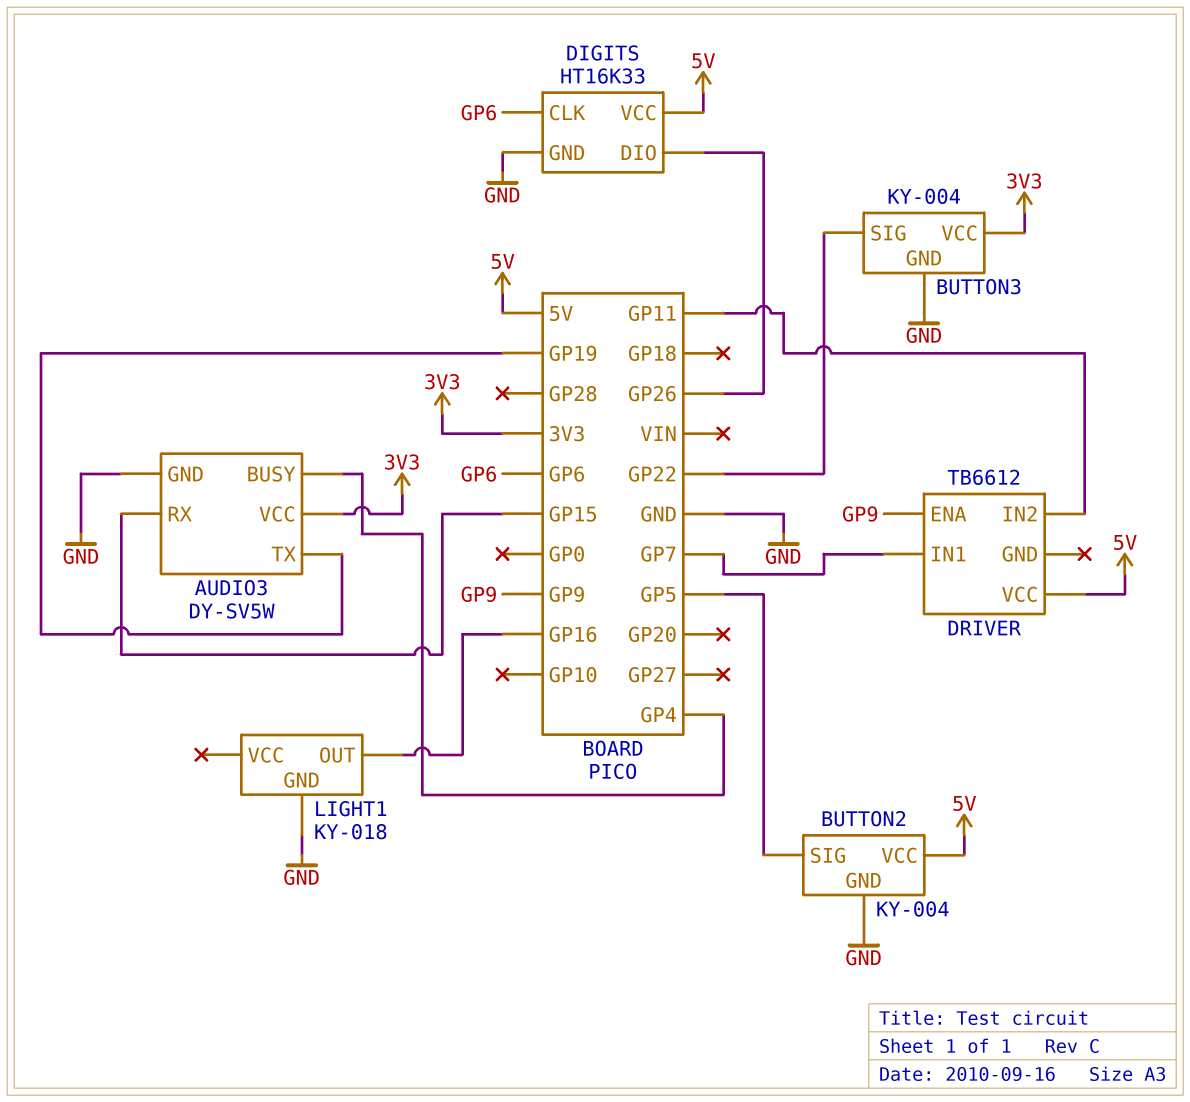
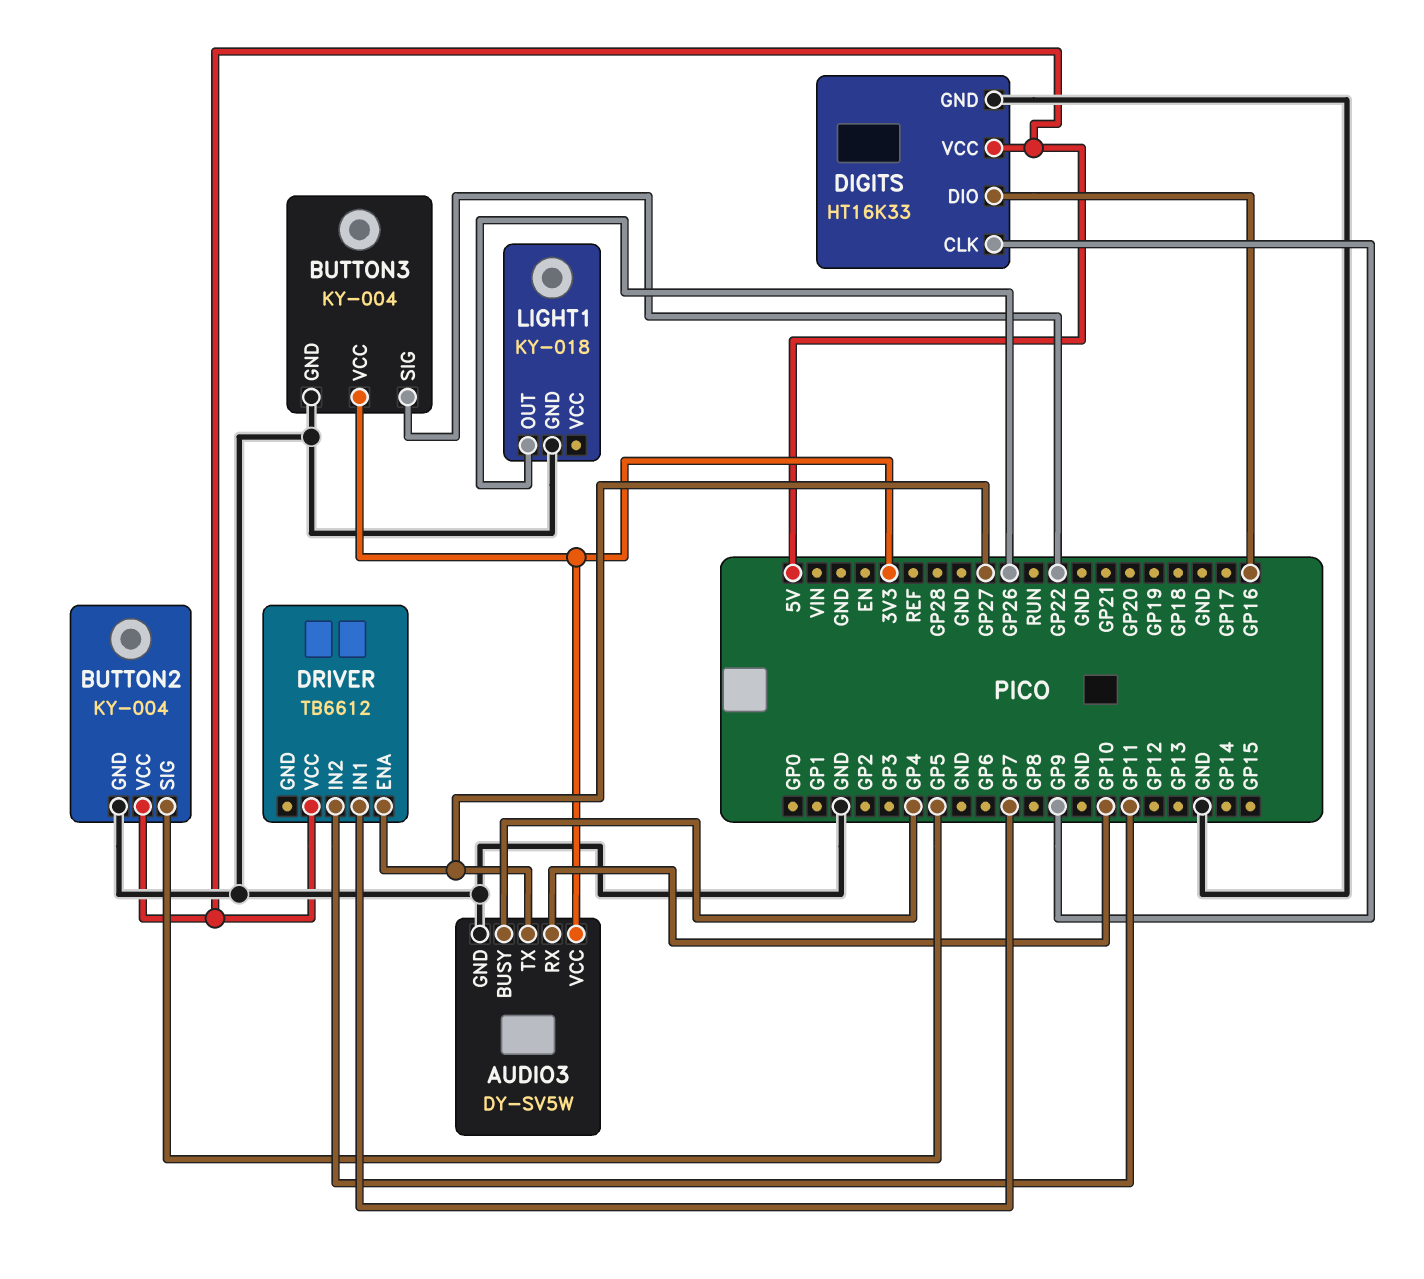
AUDIO3 pin RX: GP15 -> GP10
AUDIO3 pin TX: GP19 -> GP27
DIGITS pin CLK: GP6 -> GP9
DIGITS pin DIO: GP26 -> GP16
DRIVER pin ENA: GP9 -> GP27
LIGHT1 pin OUT: GP16 -> GP26

